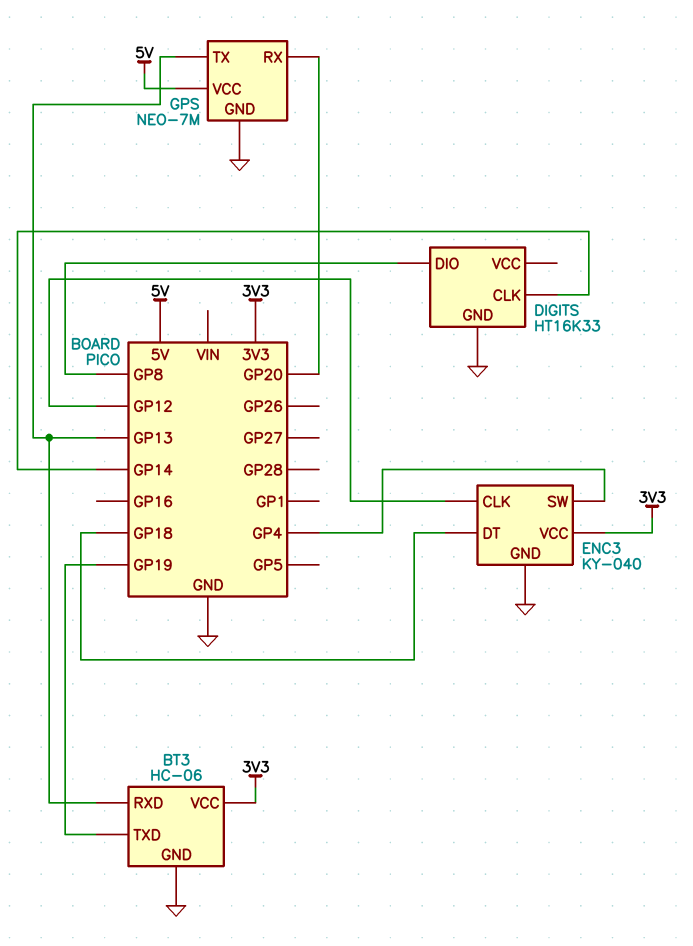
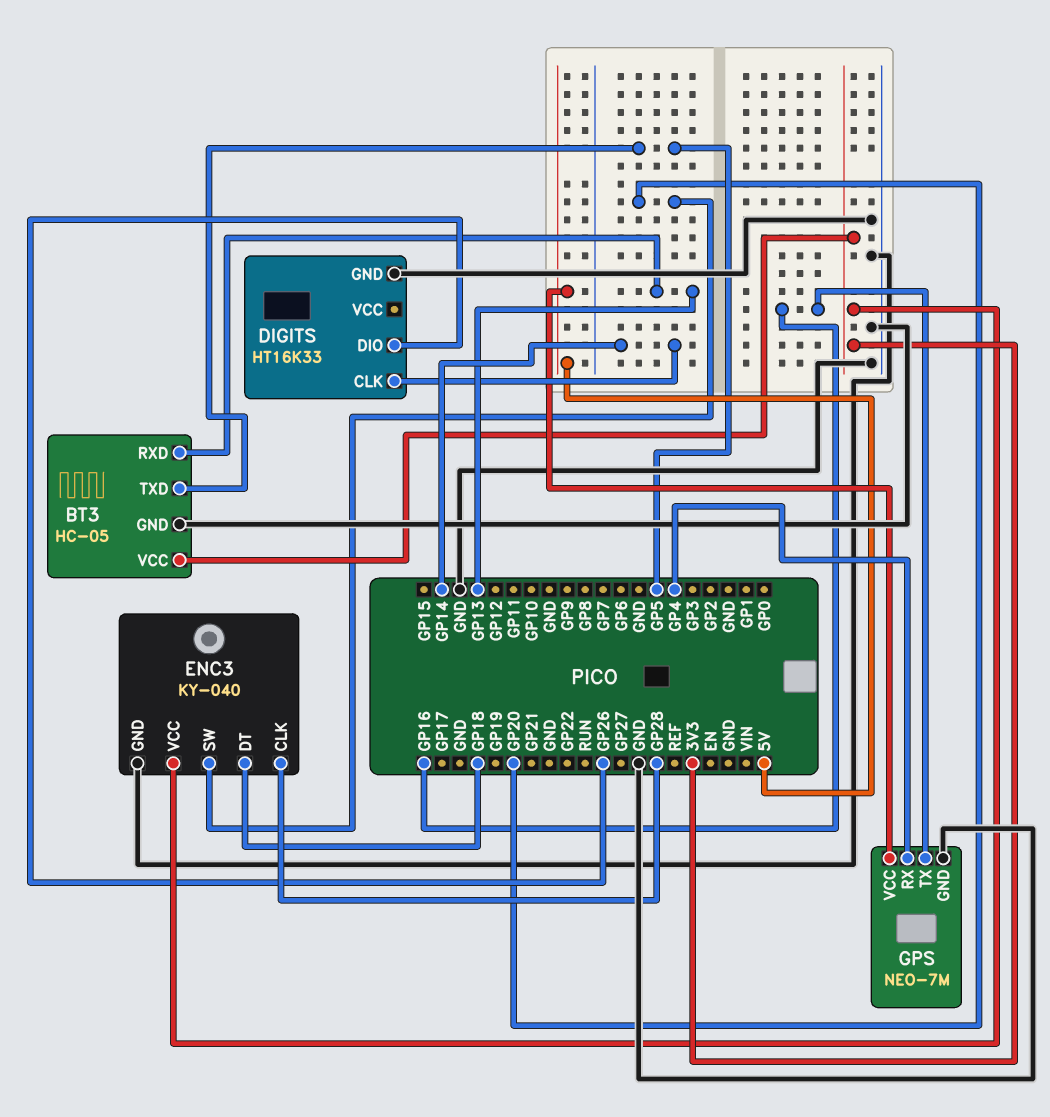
BT3: HC-06 -> HC-05
BT3 pin TXD: GP19 -> GP5
DIGITS pin DIO: GP8 -> GP26
ENC3 pin CLK: GP12 -> GP28
ENC3 pin SW: GP4 -> GP20
GPS pin RX: GP20 -> GP4
GPS pin TX: GP13 -> GP16

